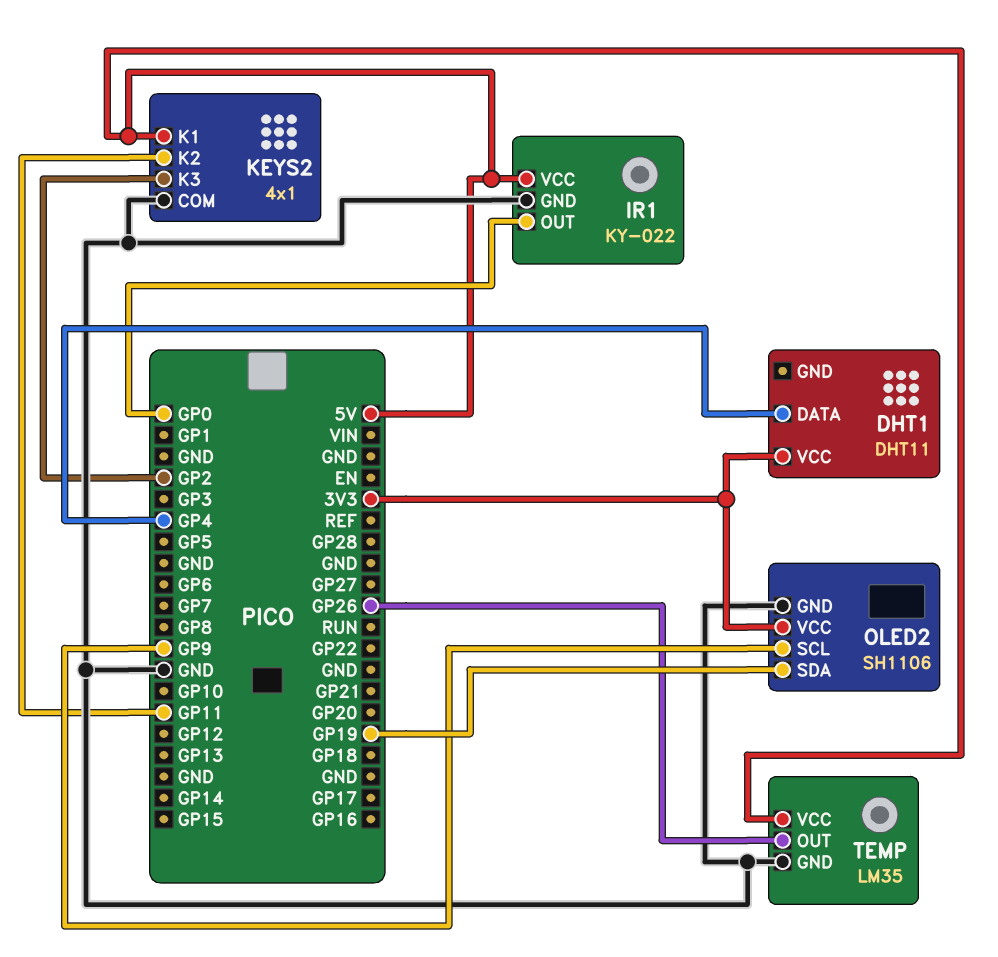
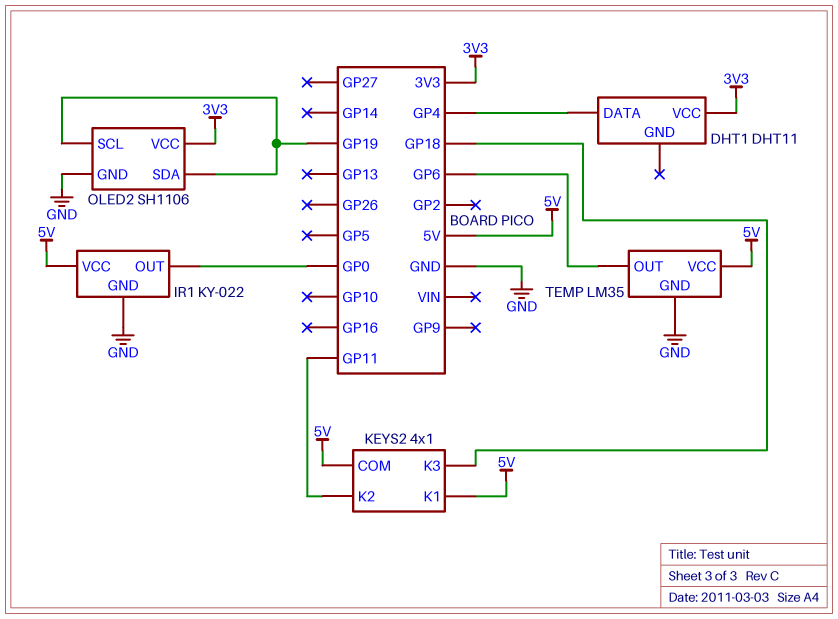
KEYS2 pin COM: GND -> 5V
KEYS2 pin K3: GP2 -> GP18
OLED2 pin SCL: GP9 -> GP19
TEMP pin OUT: GP26 -> GP6

